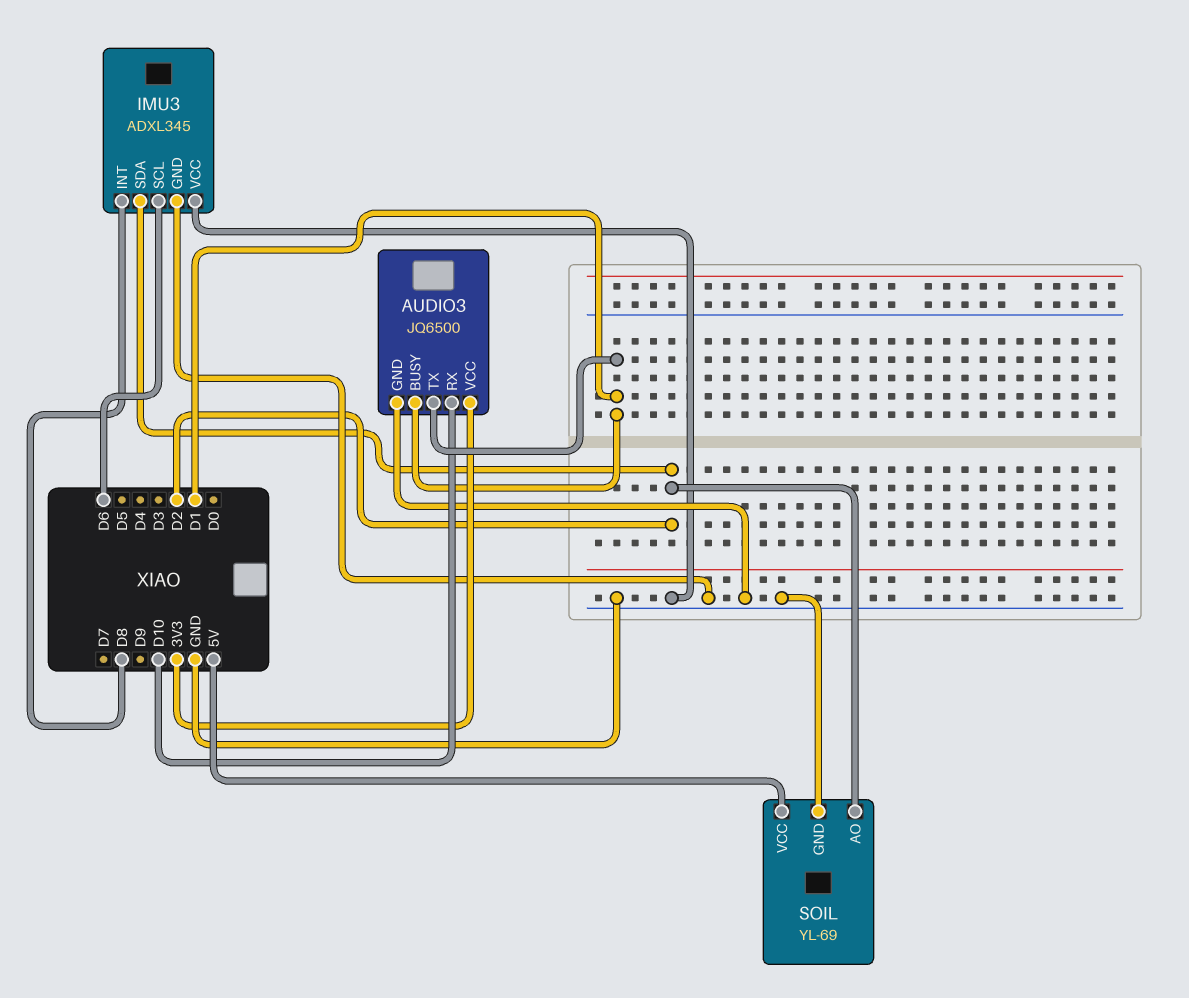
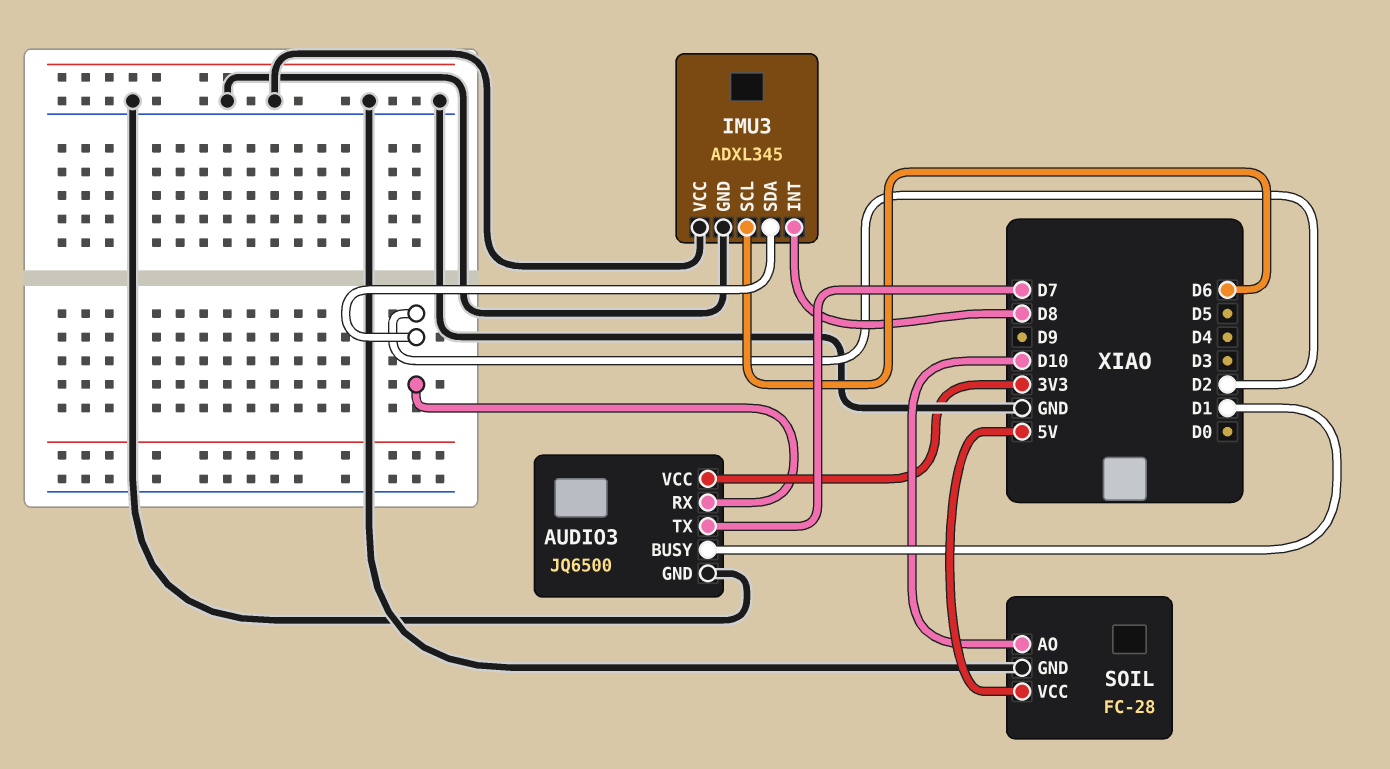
AUDIO3 pin RX: D10 -> D2
AUDIO3 pin TX: D1 -> D7
SOIL: YL-69 -> FC-28
SOIL pin AO: D2 -> D10

